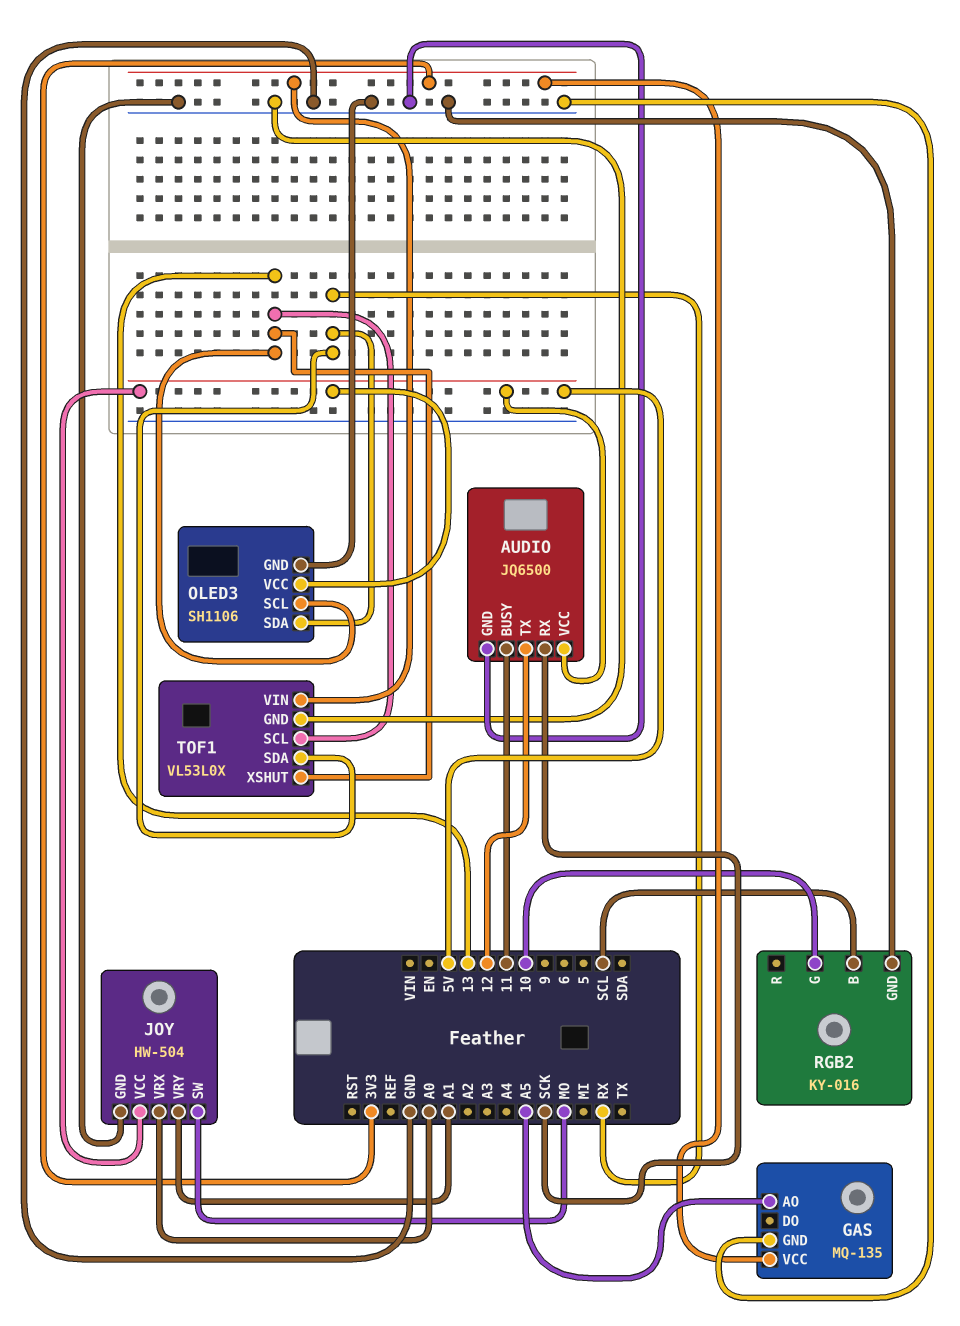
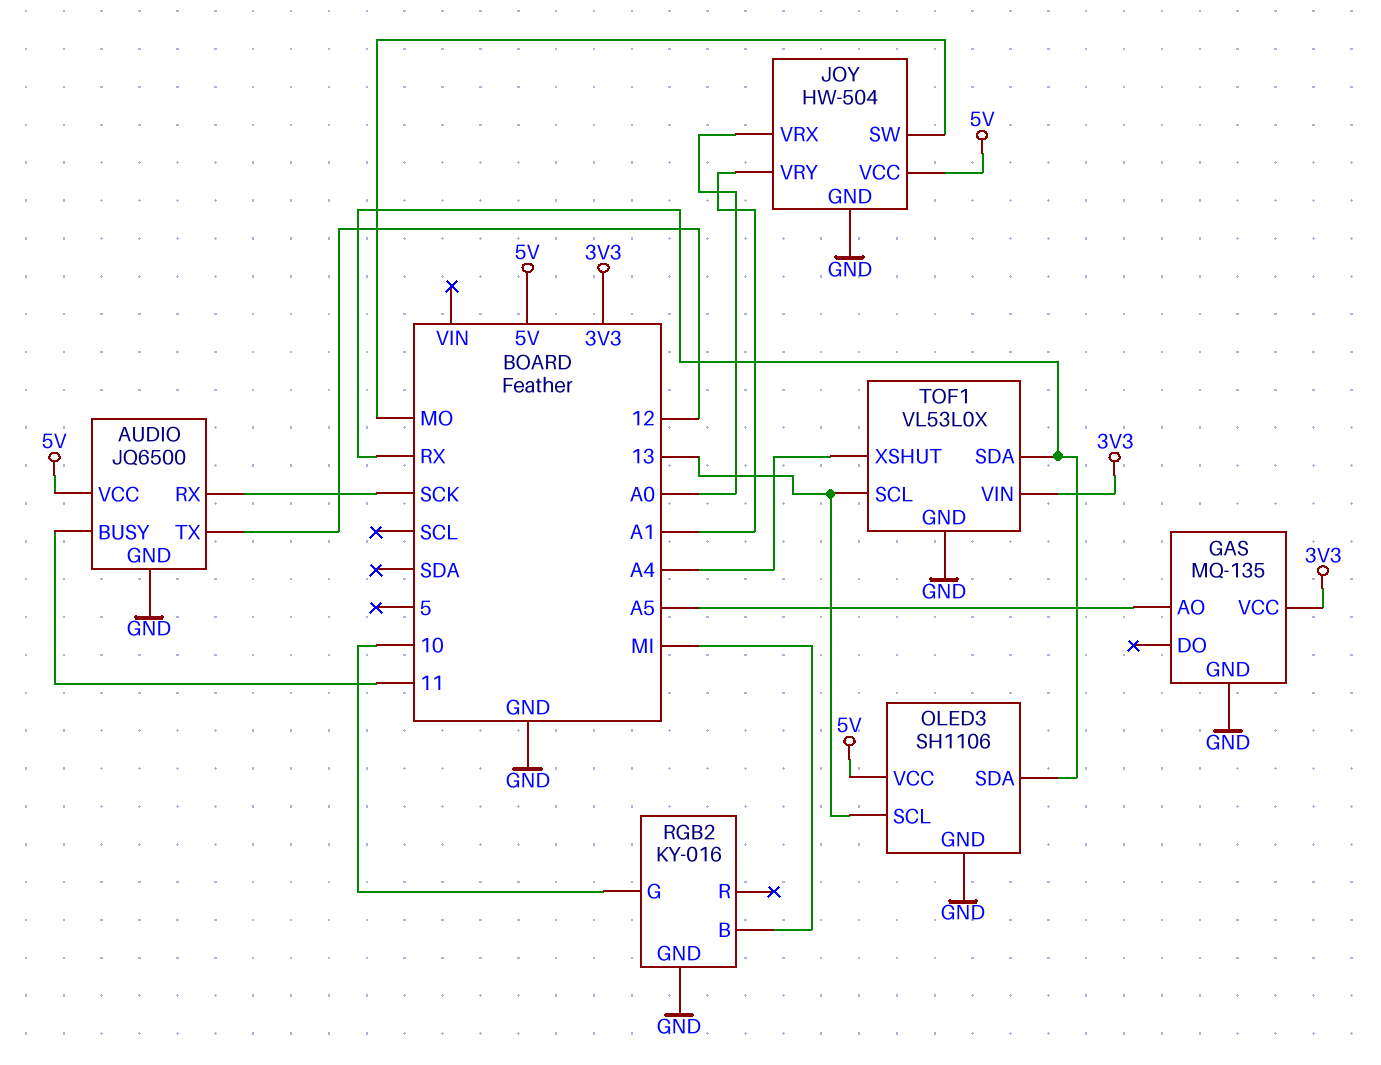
RGB2 pin B: SCL -> MI
TOF1 pin XSHUT: 13 -> A4

